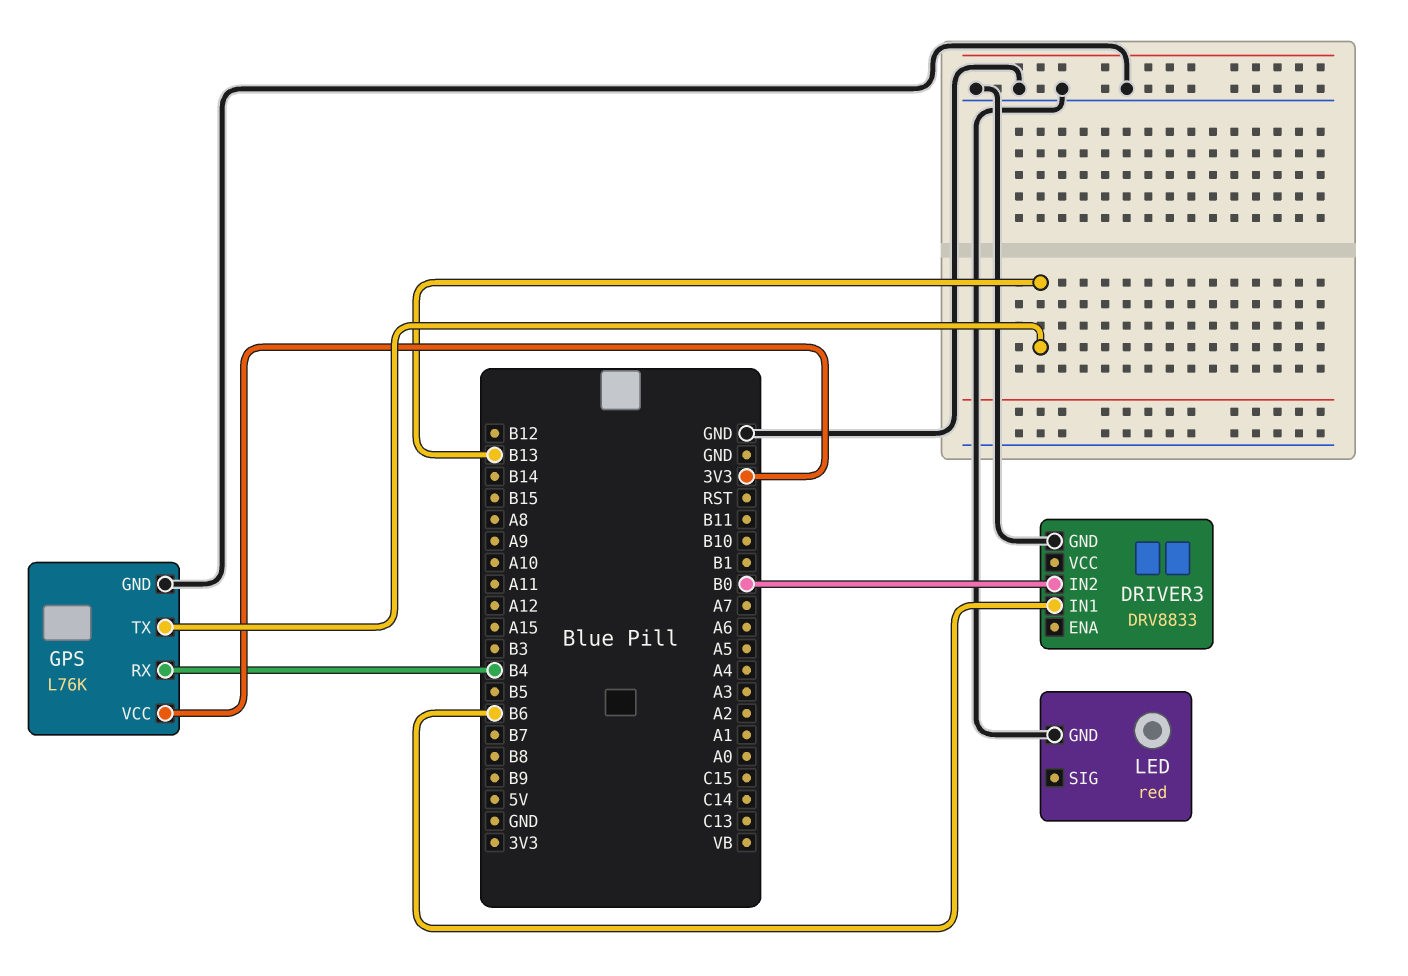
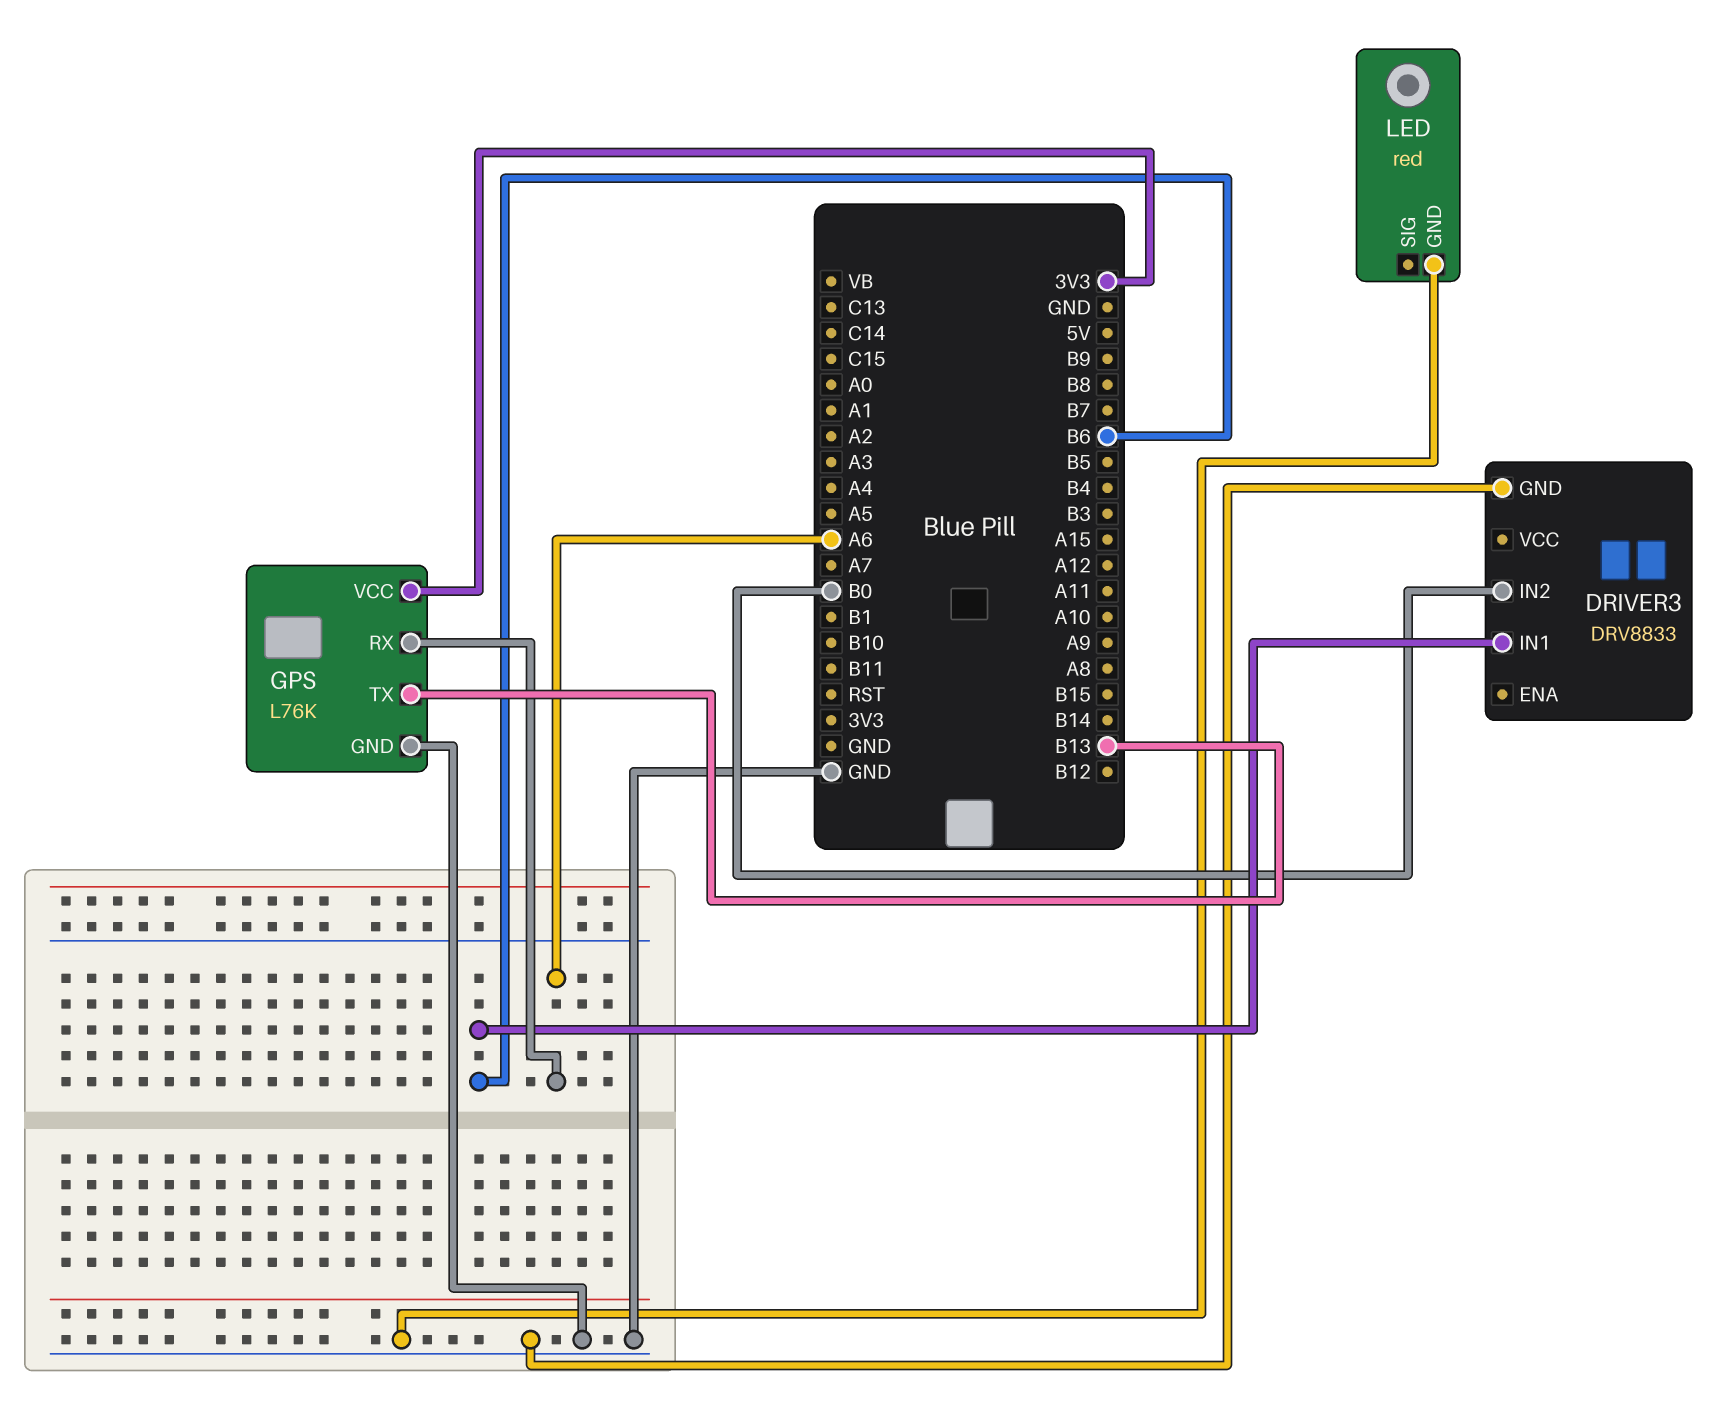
GPS pin RX: B4 -> A6

